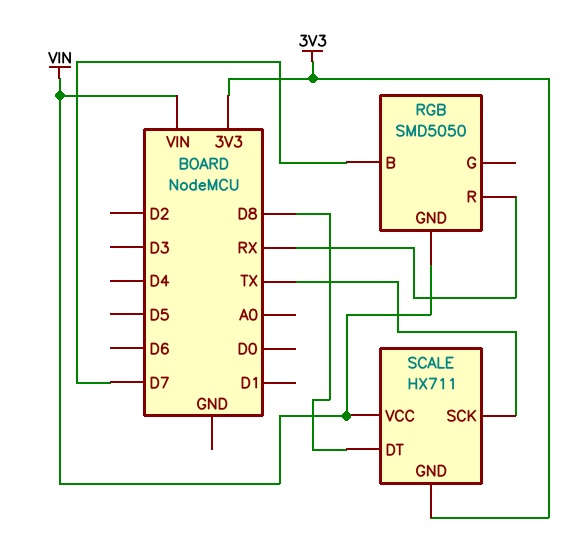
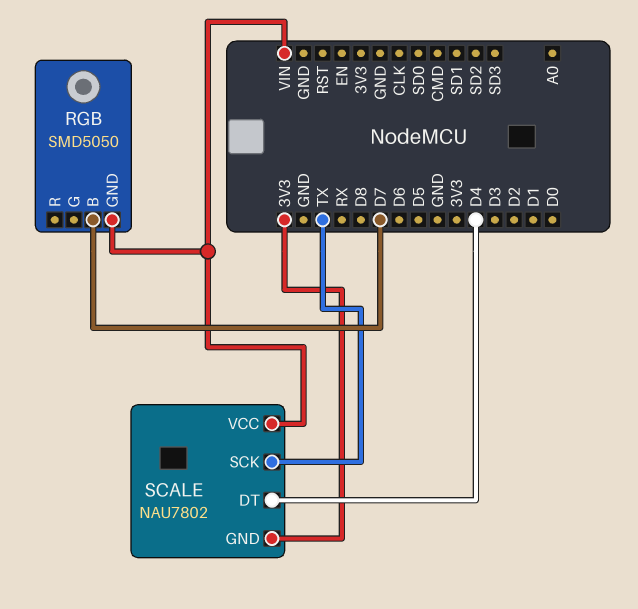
RGB pin R: RX -> none
SCALE: HX711 -> NAU7802
SCALE pin DT: D8 -> D4

